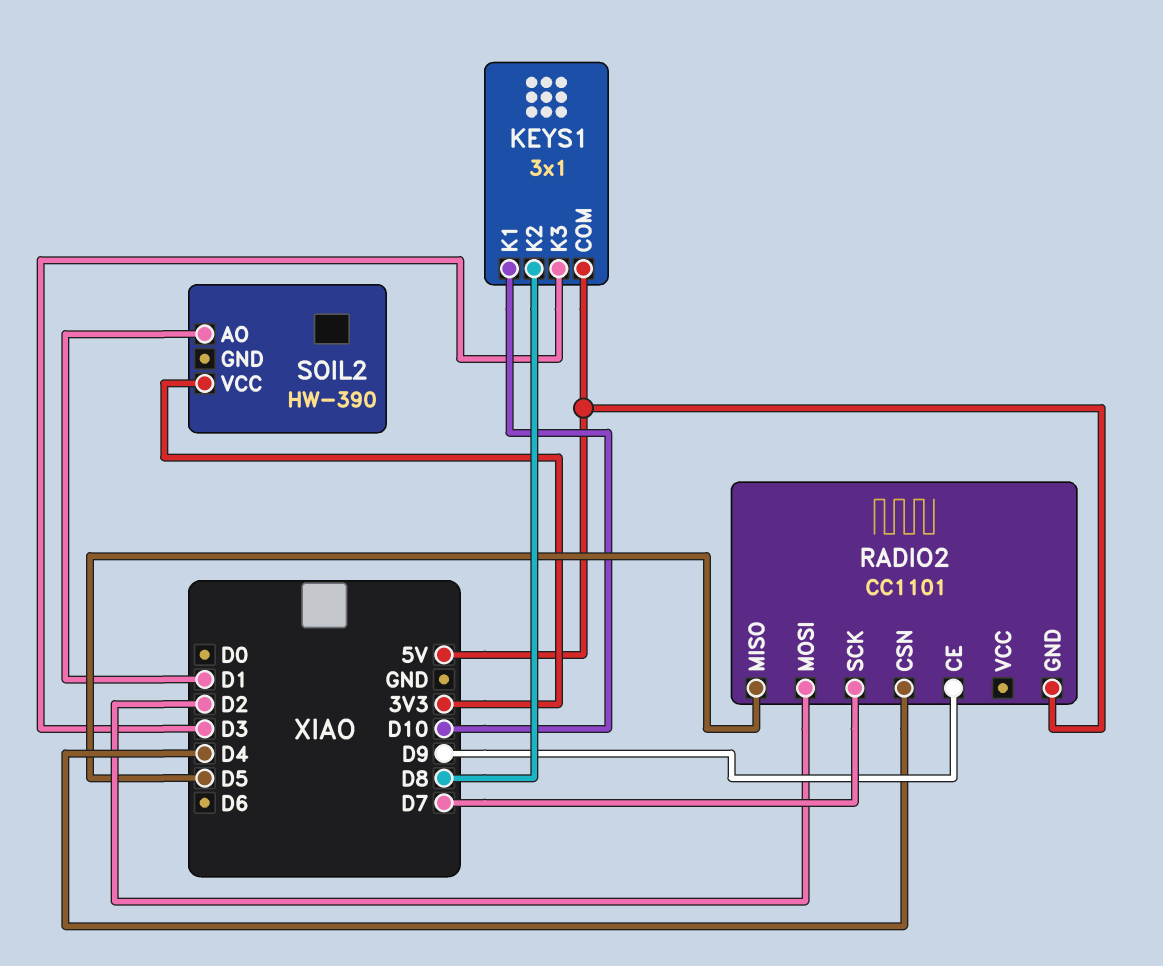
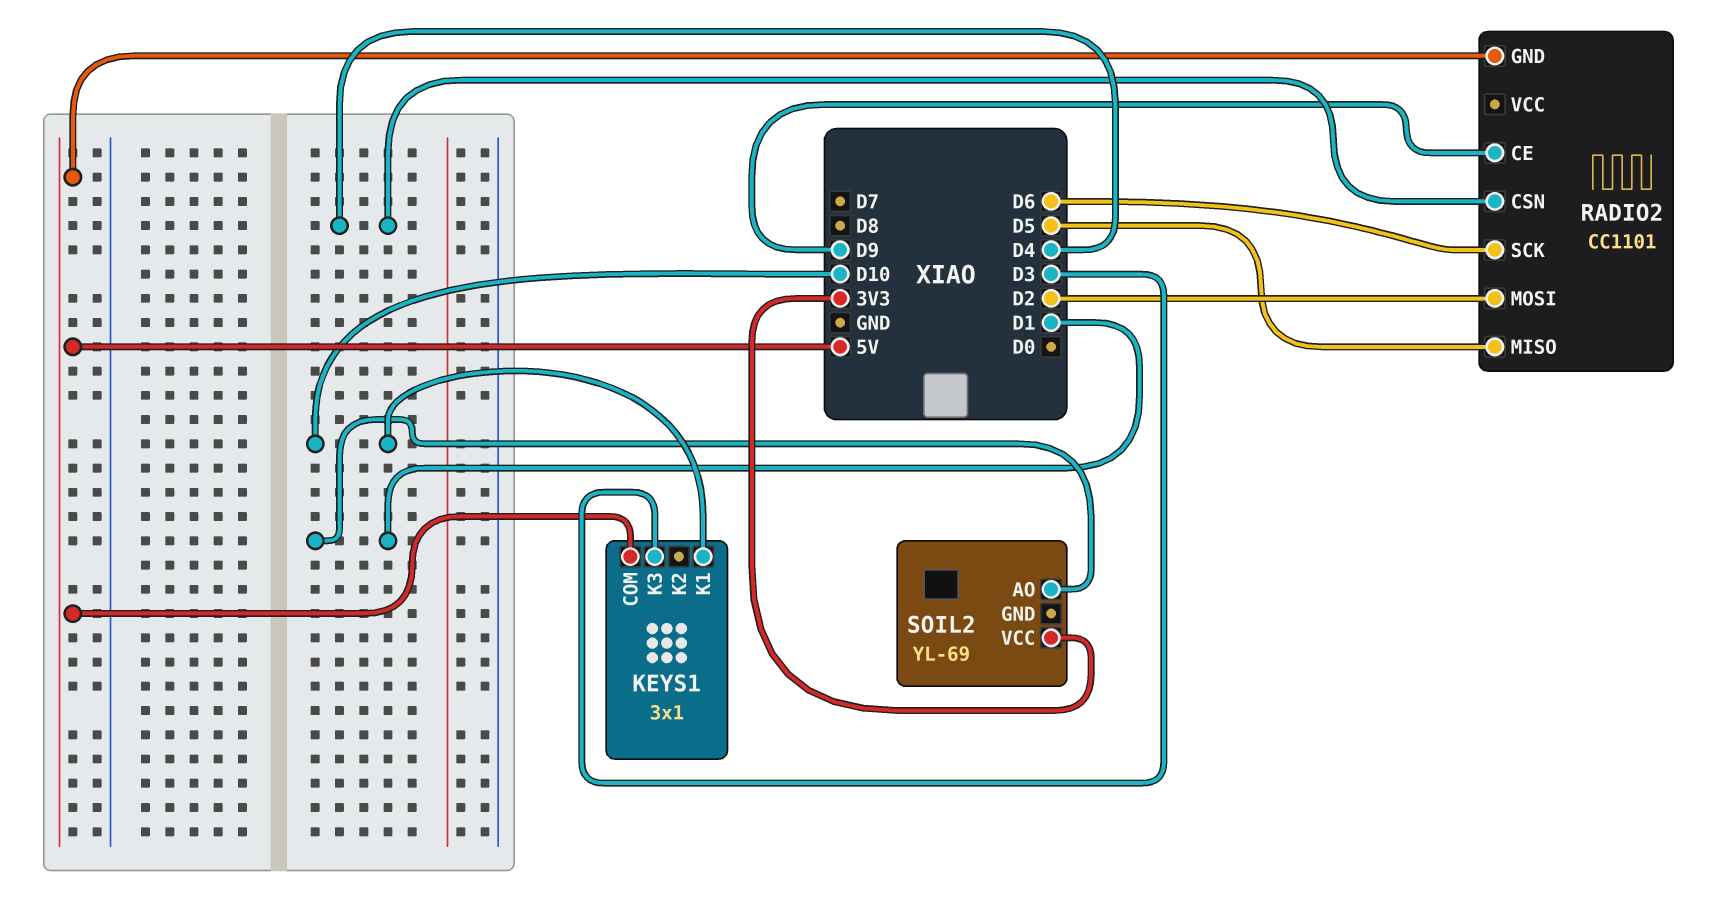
KEYS1 pin K2: D8 -> none
RADIO2 pin SCK: D7 -> D6
SOIL2: HW-390 -> YL-69

